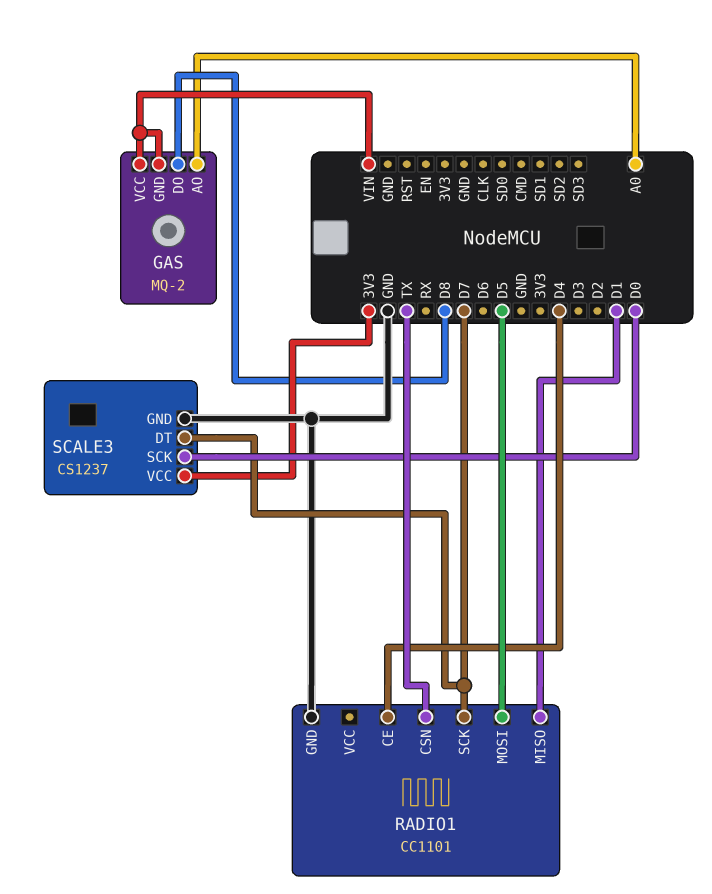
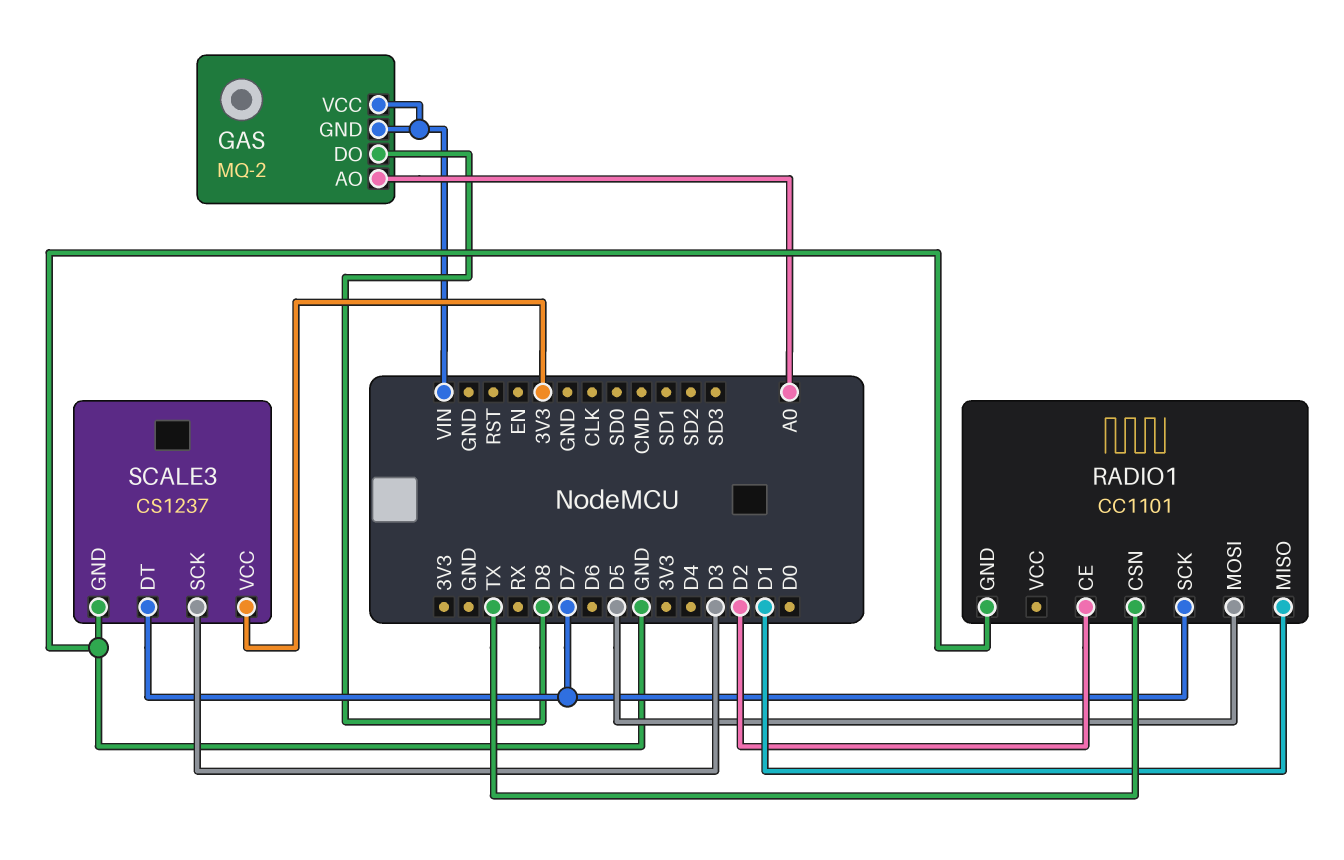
RADIO1 pin CE: D4 -> D2
SCALE3 pin SCK: D0 -> D3

